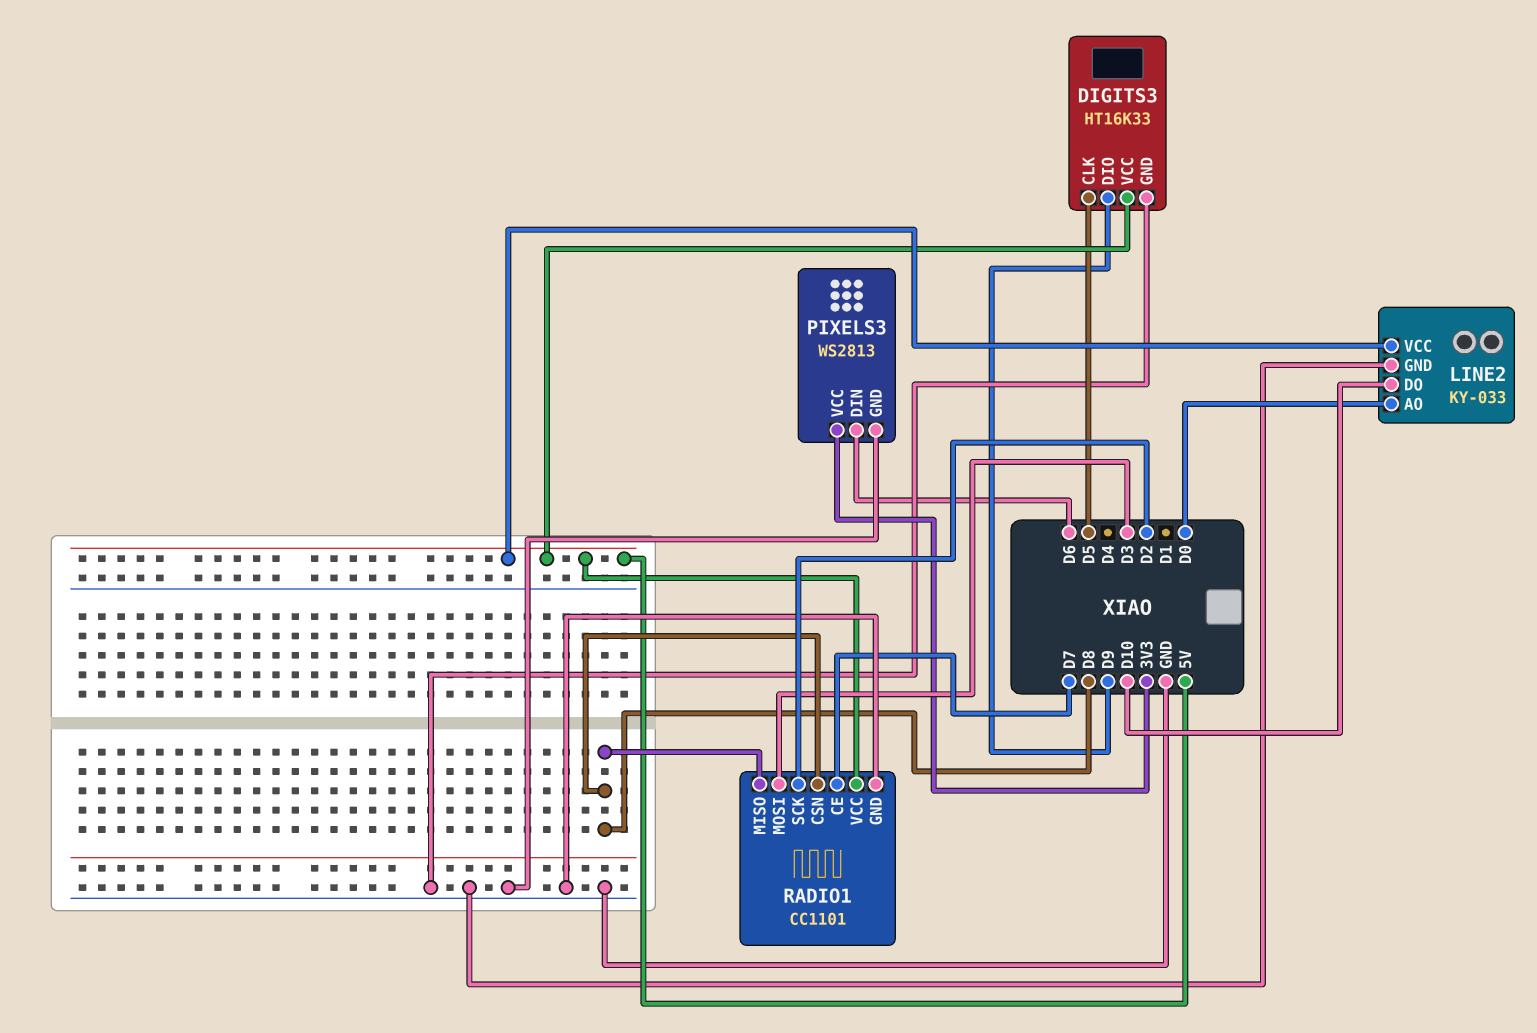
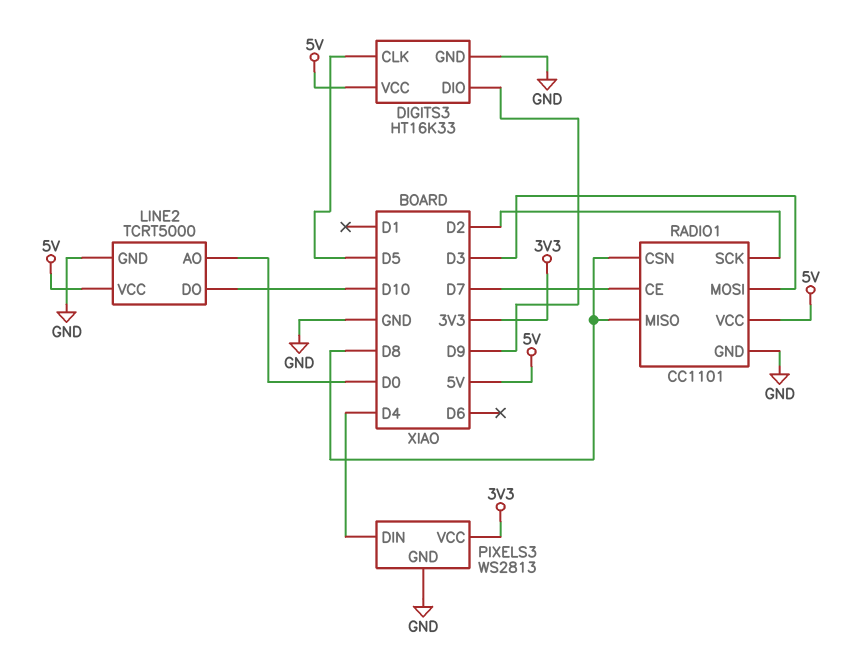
LINE2: KY-033 -> TCRT5000
PIXELS3 pin DIN: D6 -> D4

